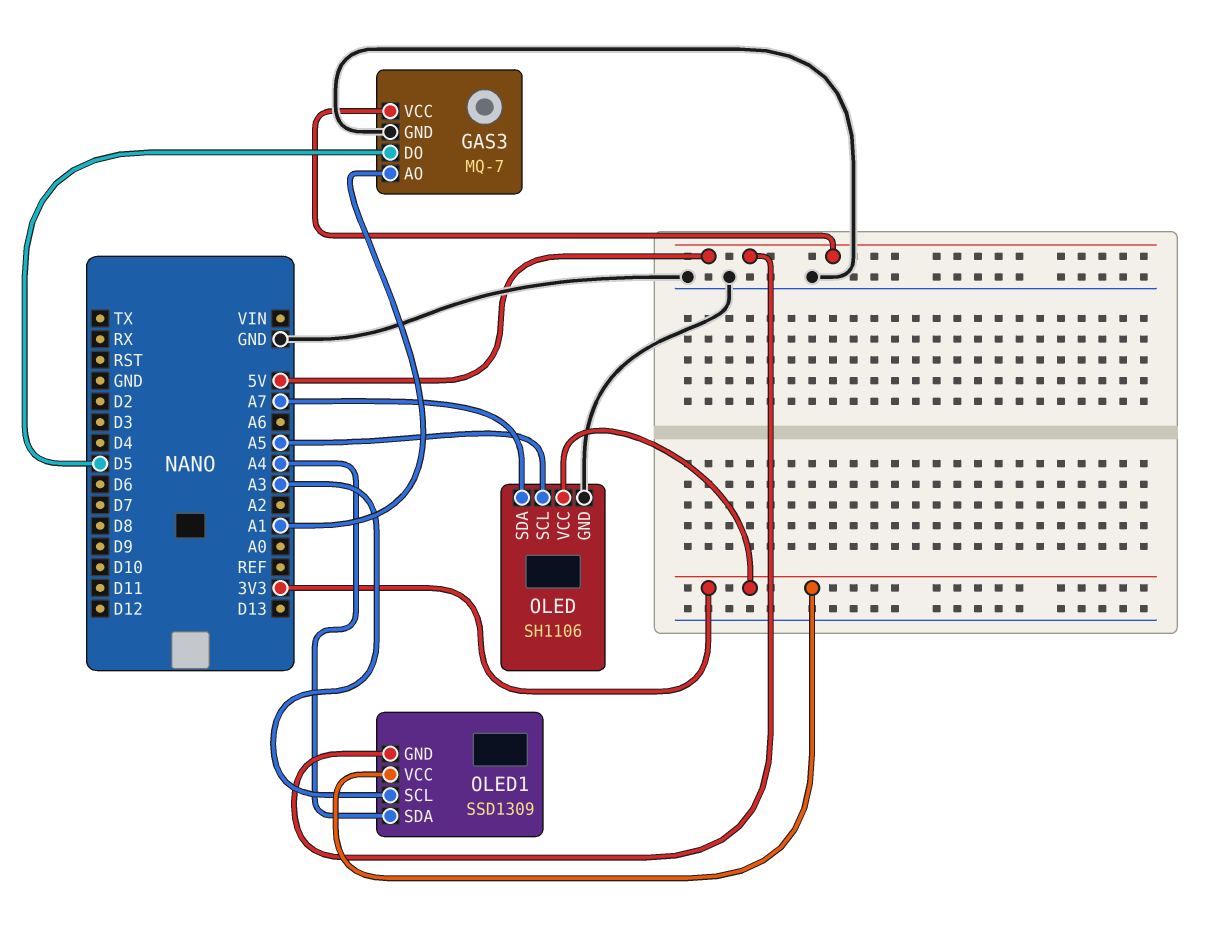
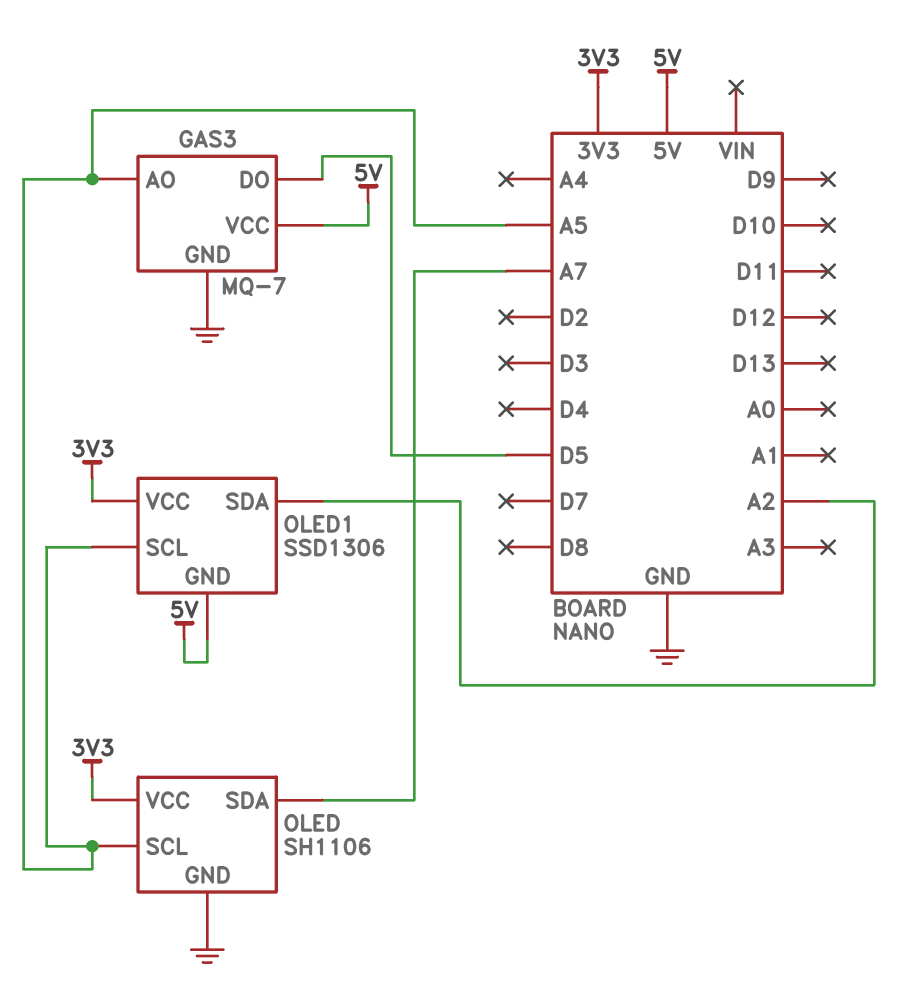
GAS3 pin AO: A1 -> A5
OLED1: SSD1309 -> SSD1306
OLED1 pin SCL: A3 -> A5
OLED1 pin SDA: A4 -> A2

